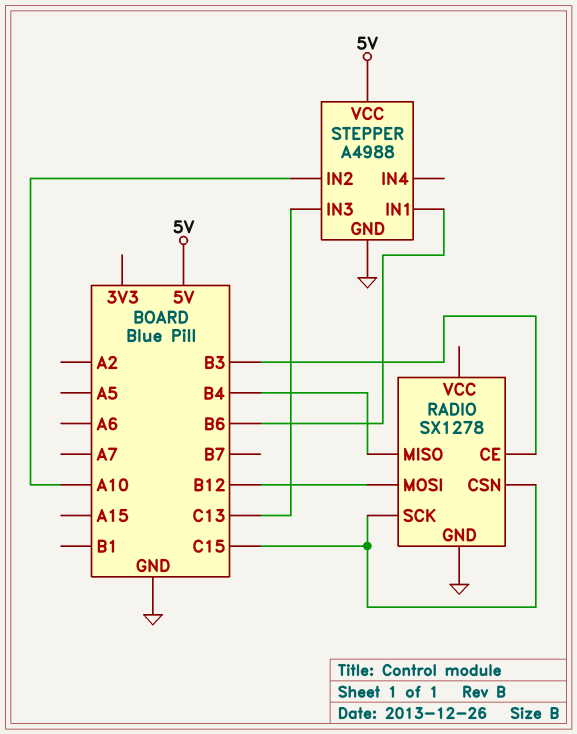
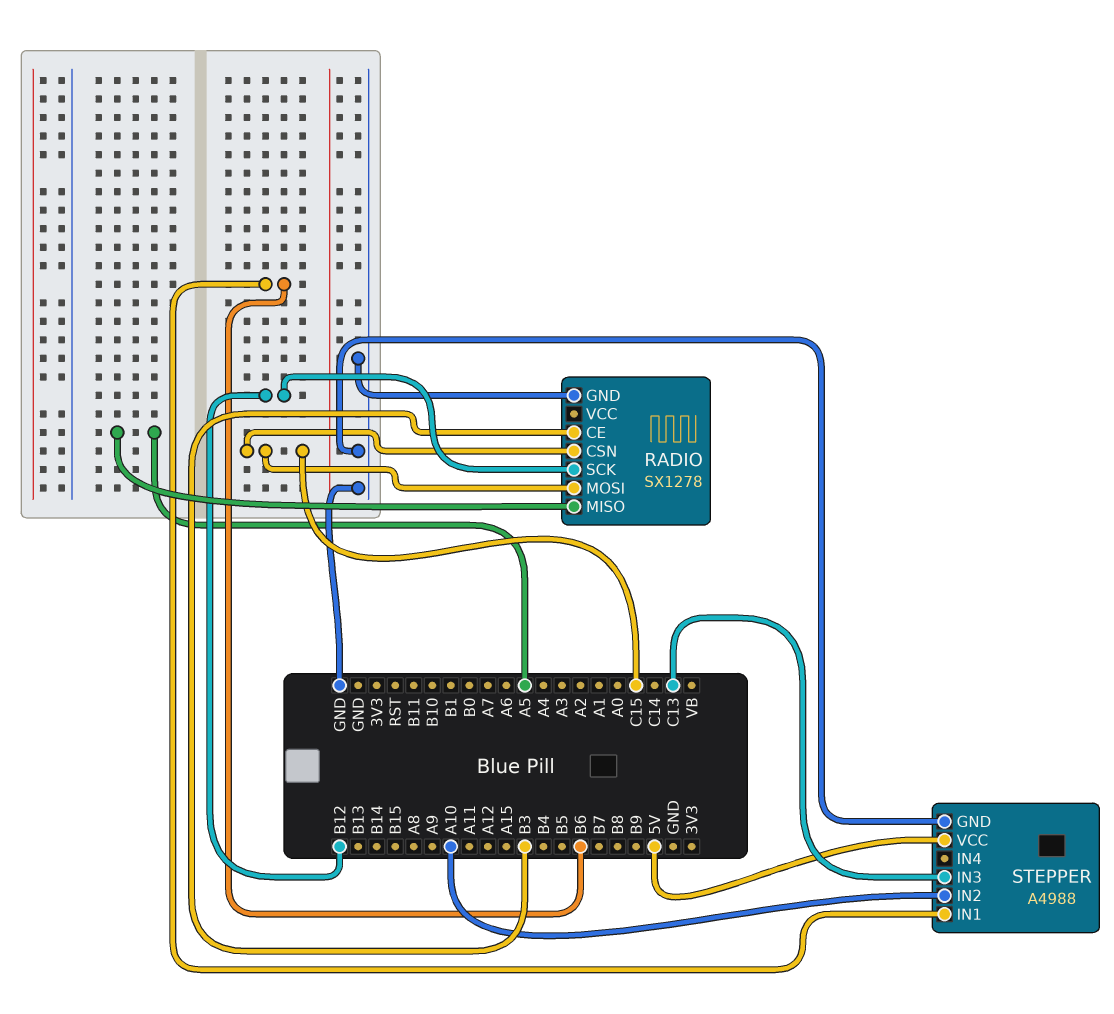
RADIO pin MISO: B4 -> A5
RADIO pin MOSI: B12 -> C15
RADIO pin SCK: C15 -> B12

